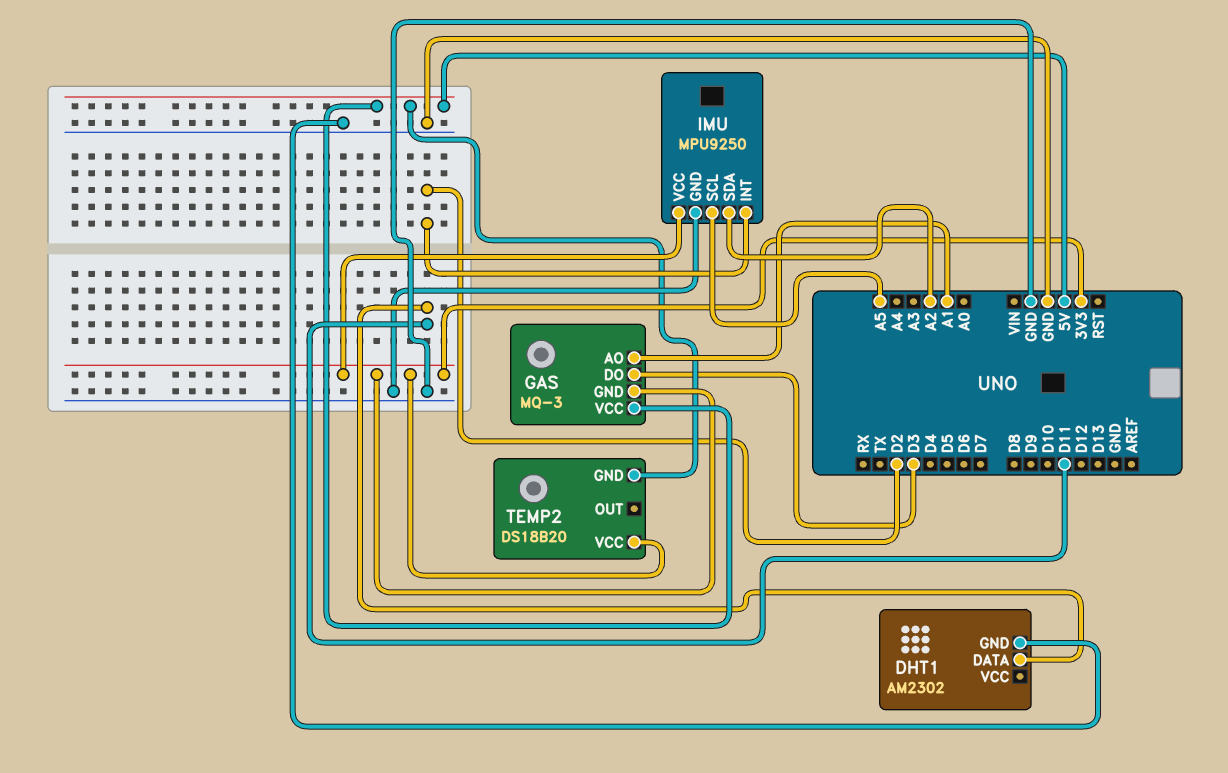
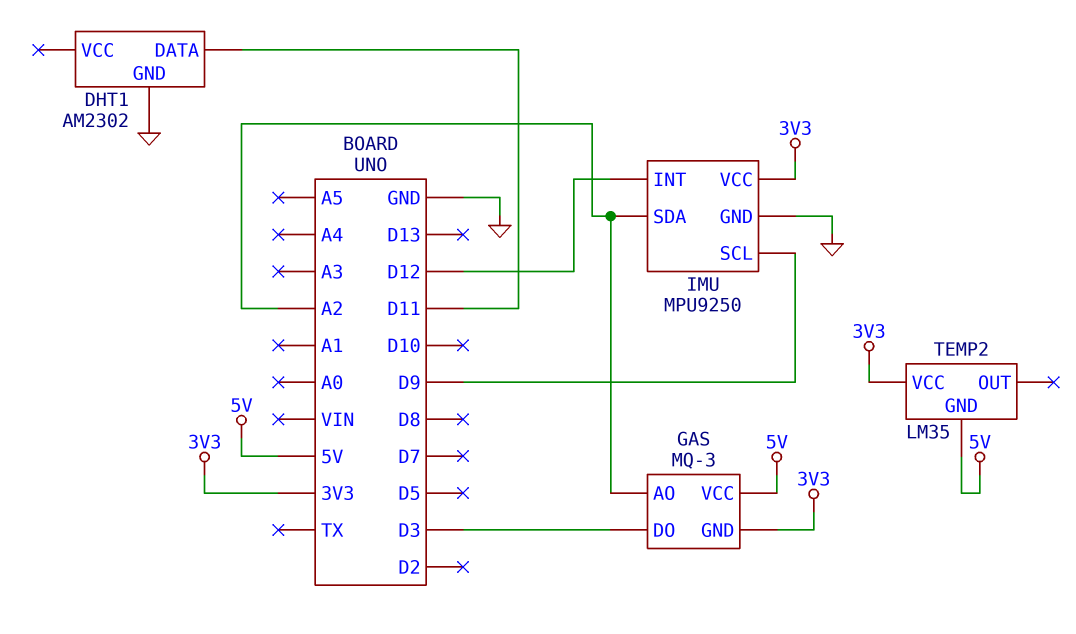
GAS pin AO: A1 -> A2
IMU pin INT: D2 -> D12
IMU pin SCL: A5 -> D9
TEMP2: DS18B20 -> LM35

